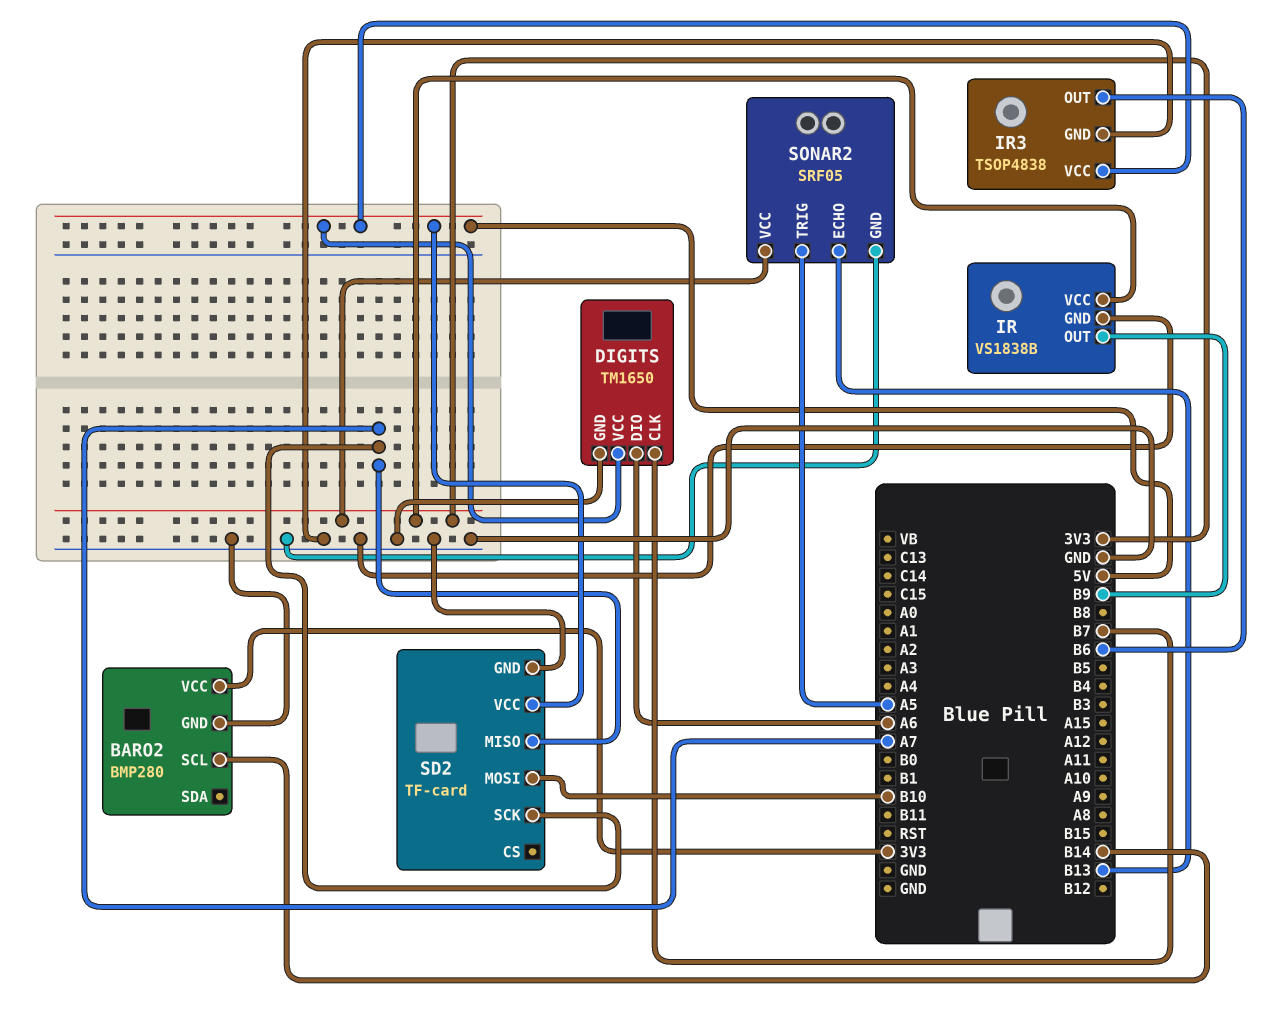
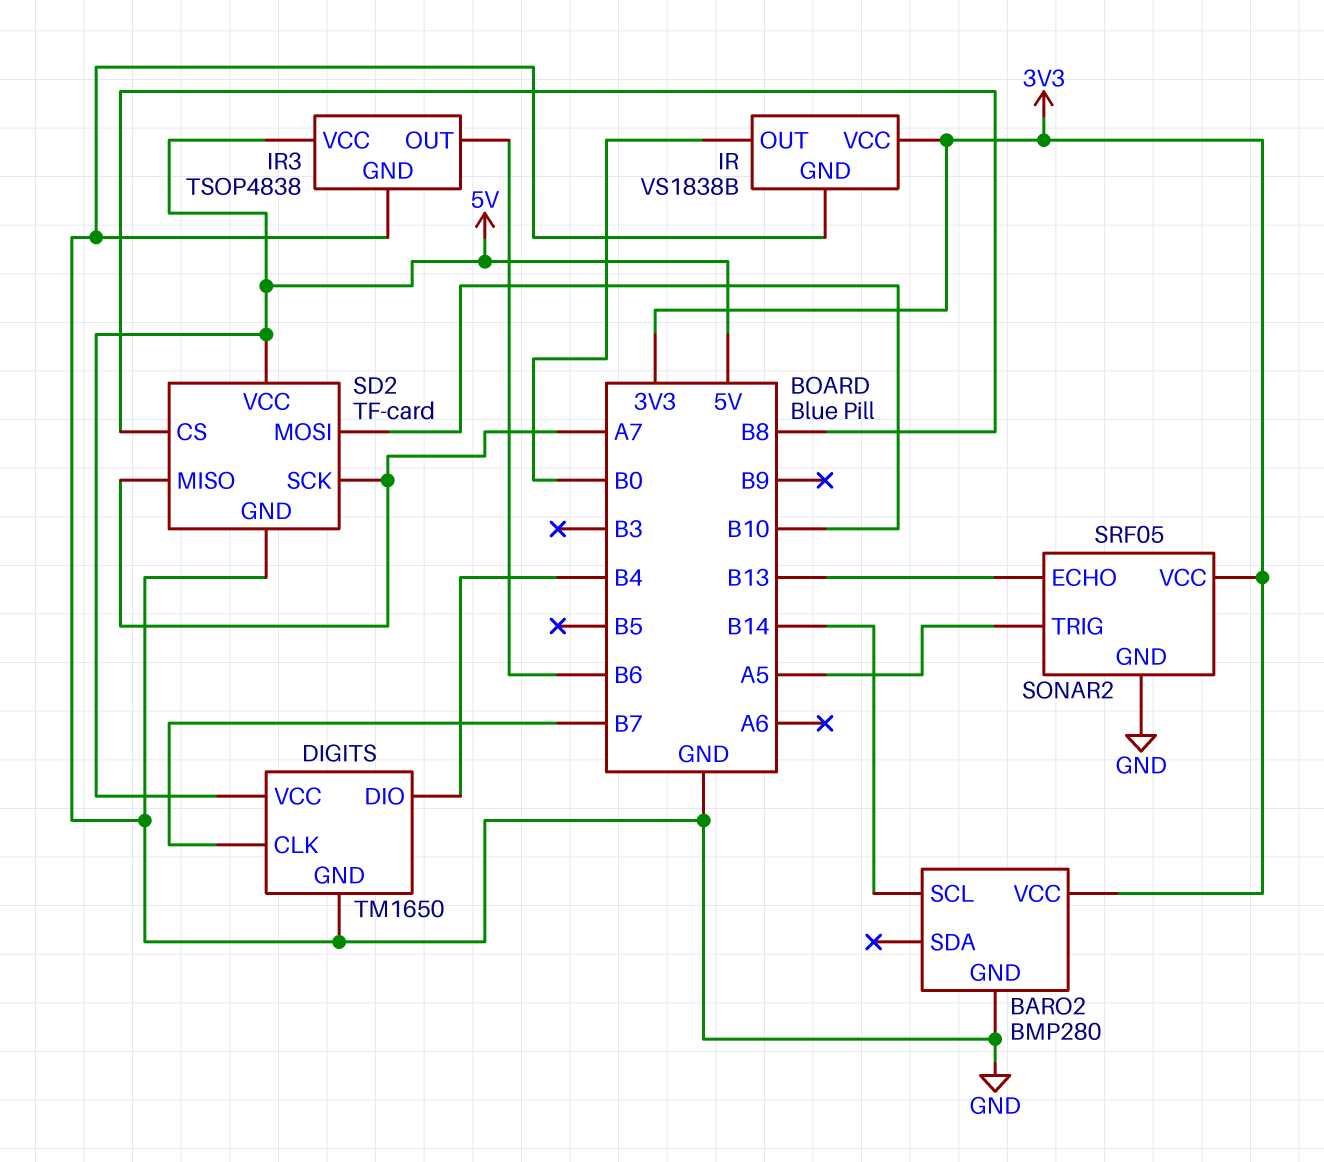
DIGITS pin DIO: A6 -> B4
IR pin OUT: B9 -> B0
SD2 pin CS: none -> B8

